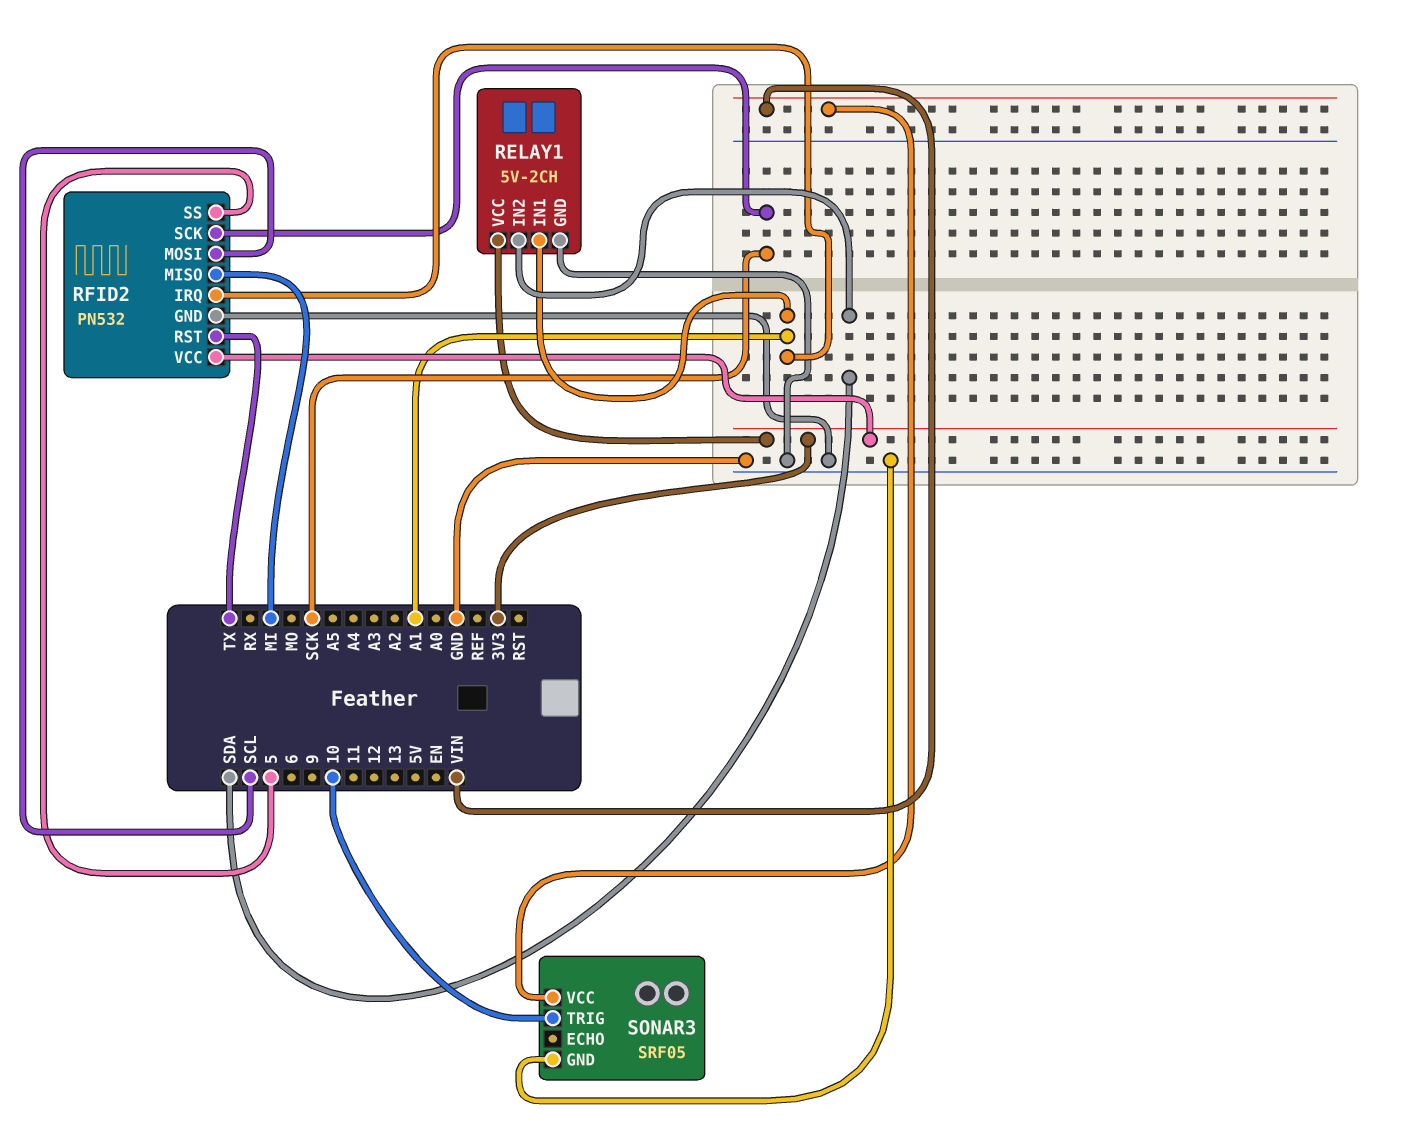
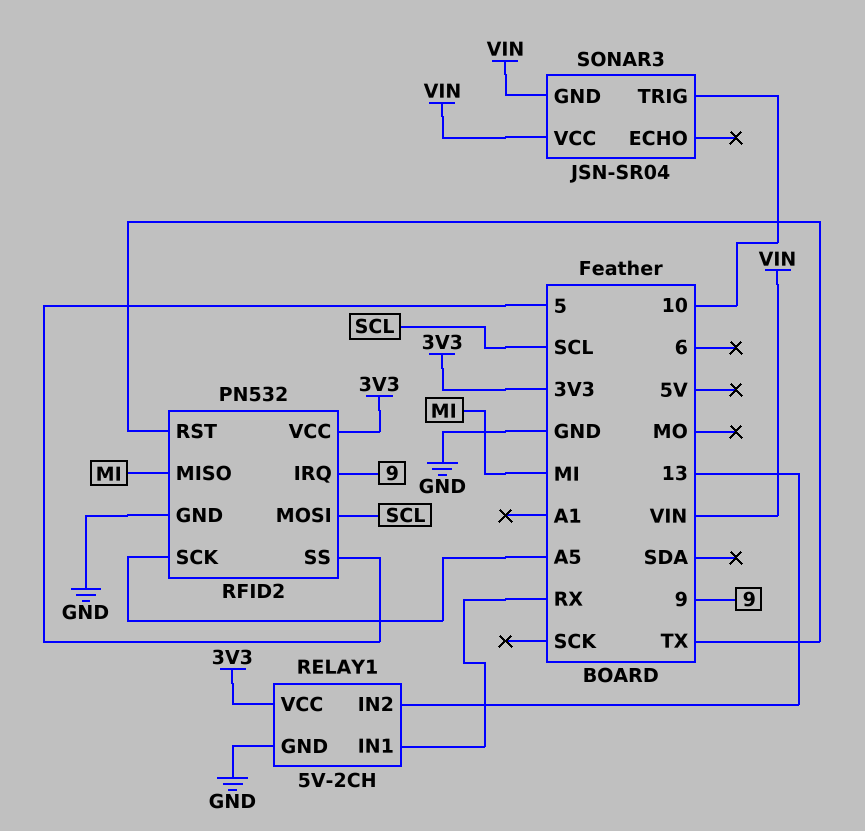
RELAY1 pin IN1: A1 -> RX
RELAY1 pin IN2: SDA -> 13
RFID2 pin IRQ: A1 -> 9
RFID2 pin SCK: SCK -> A5
SONAR3: SRF05 -> JSN-SR04
SONAR3 pin GND: GND -> VIN

